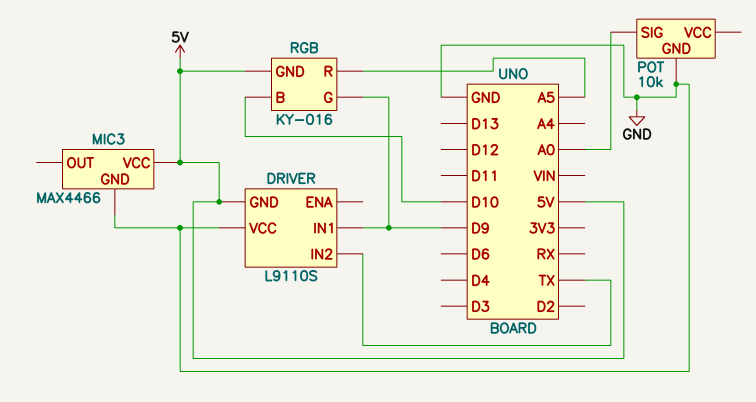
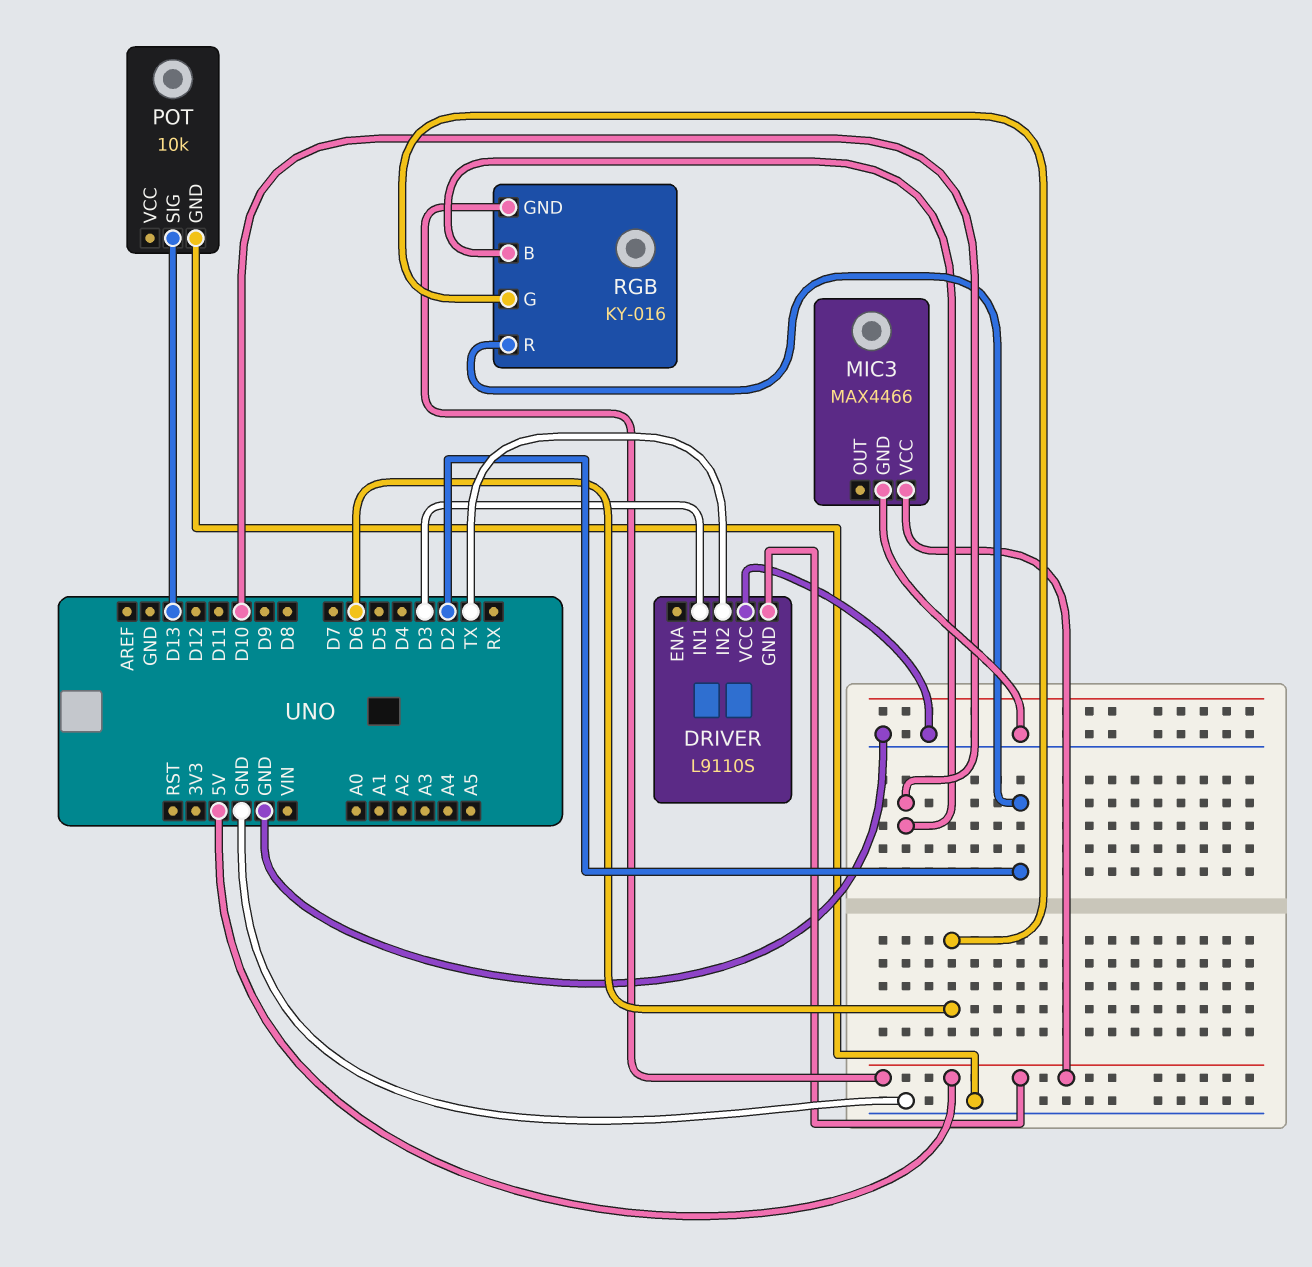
DRIVER pin IN1: D9 -> D3
POT pin SIG: A0 -> D13
RGB pin G: D9 -> D6
RGB pin R: A5 -> D2

